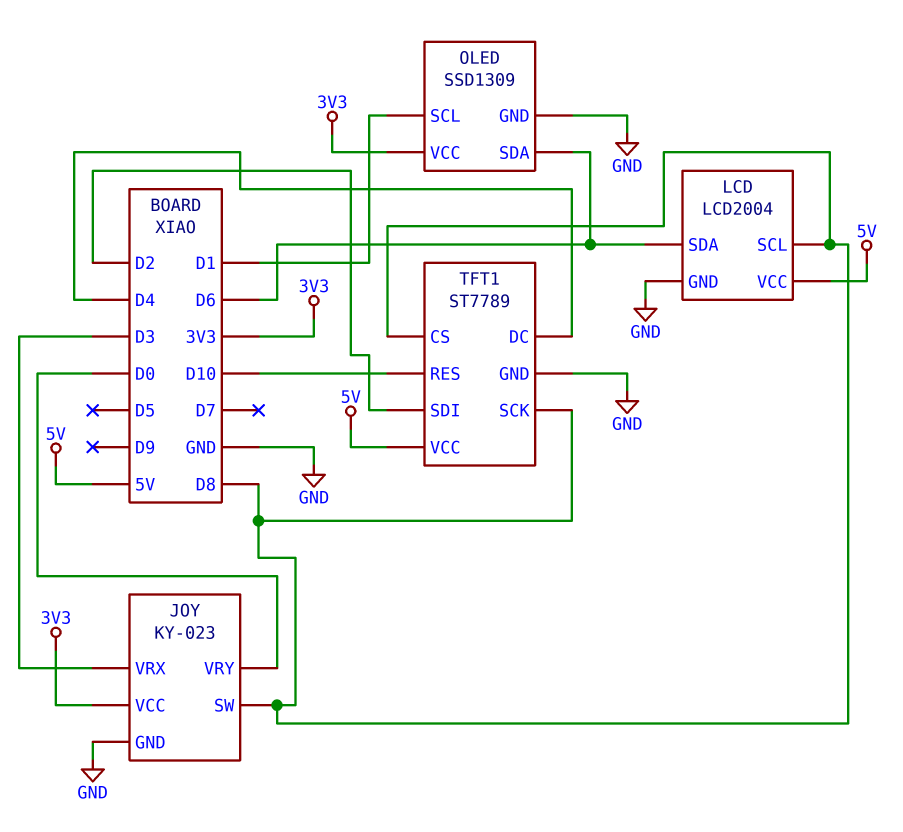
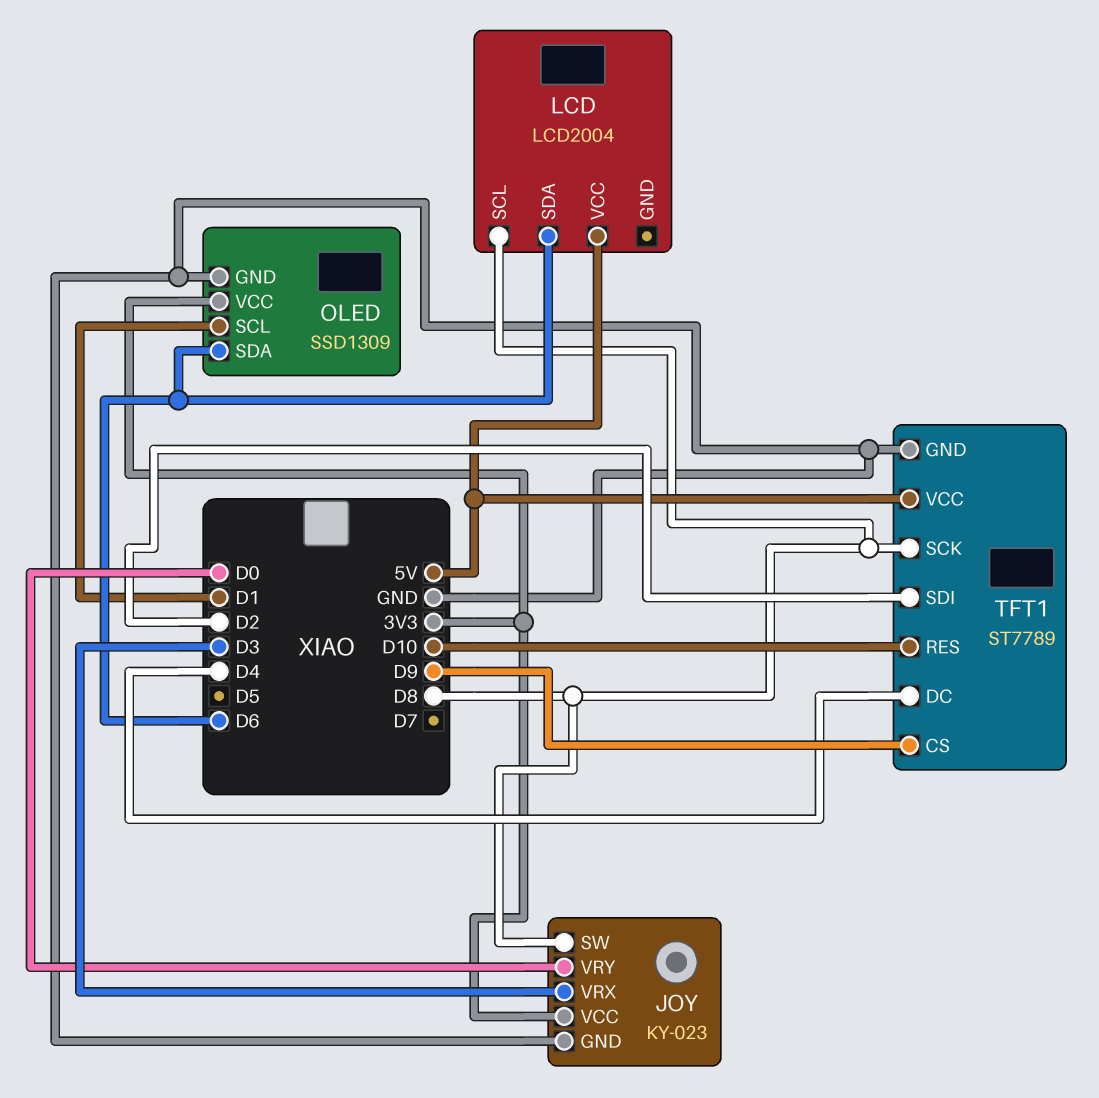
LCD pin GND: GND -> none
TFT1 pin CS: D8 -> D9

